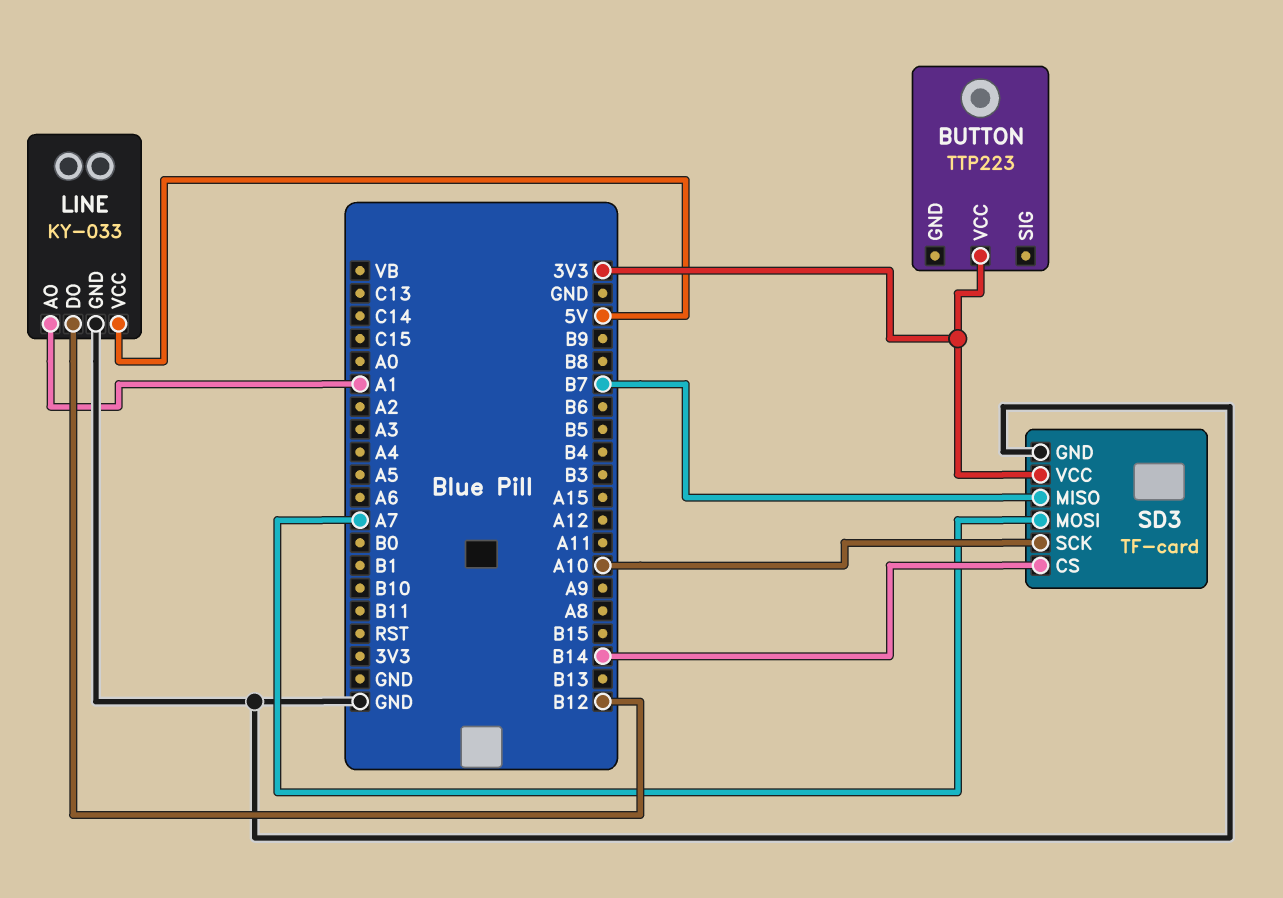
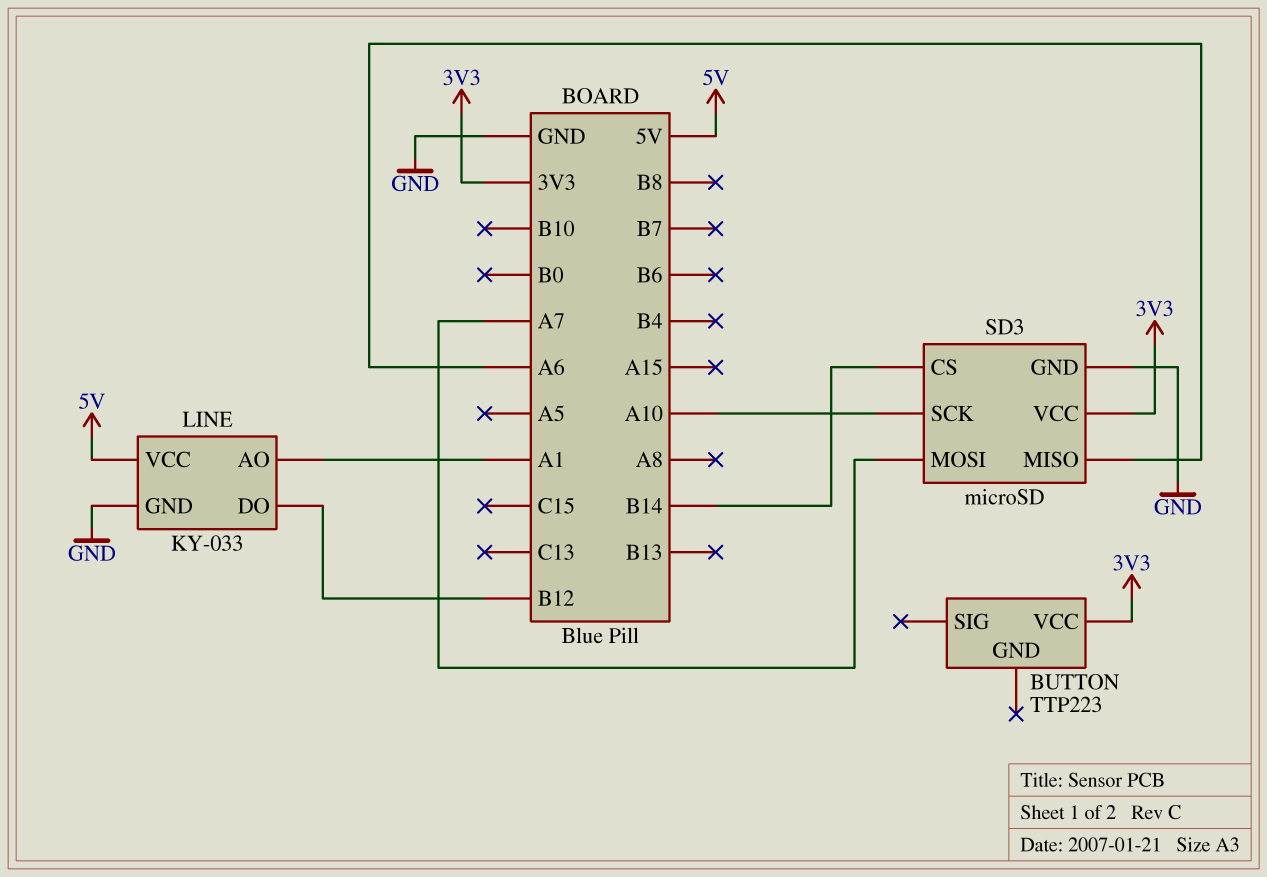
SD3: TF-card -> microSD
SD3 pin MISO: B7 -> A6

